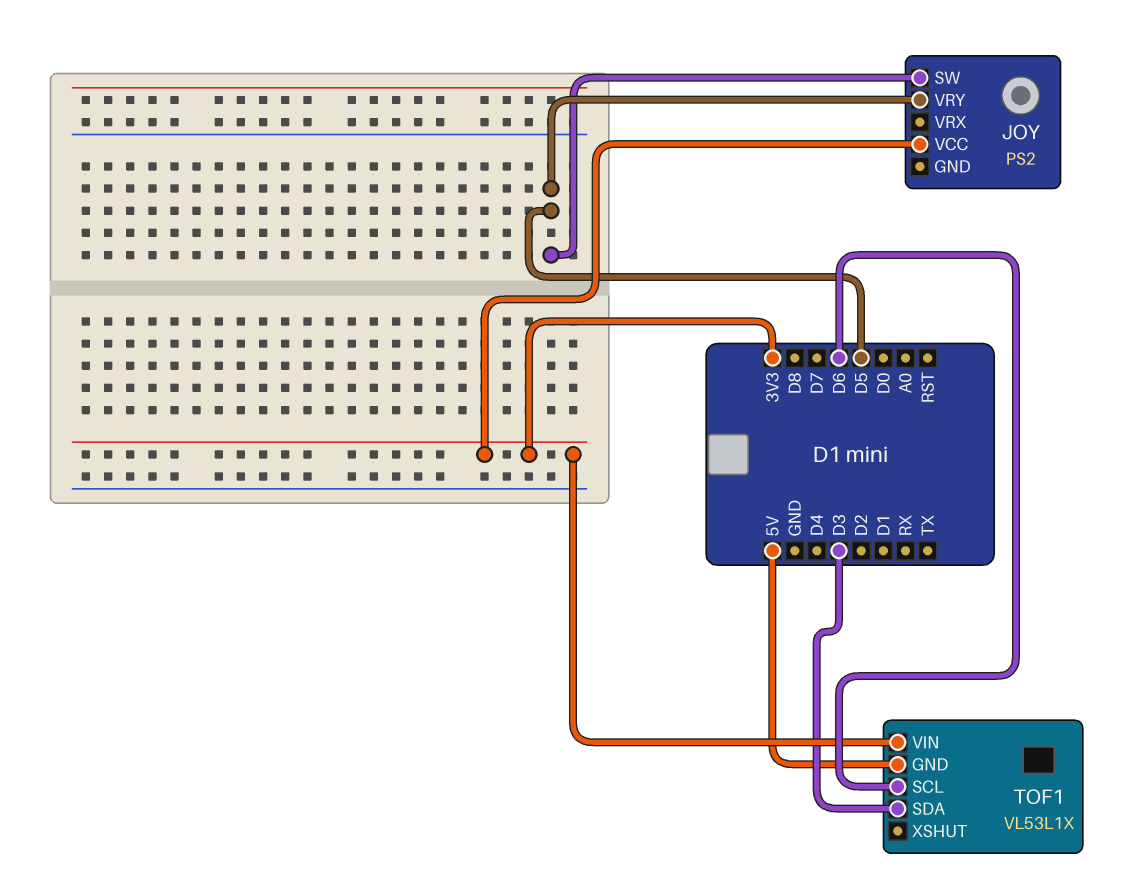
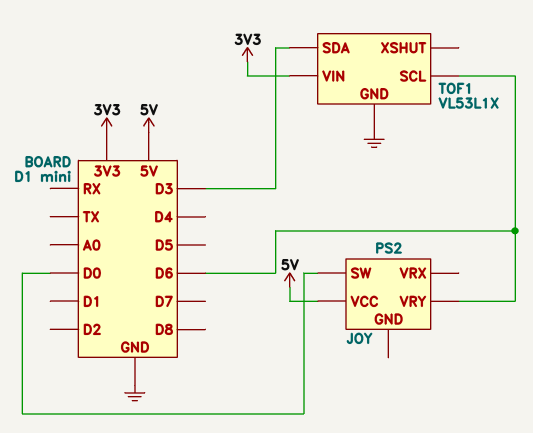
JOY pin SW: D5 -> D0
JOY pin VCC: 3V3 -> 5V
JOY pin VRY: D5 -> D6
TOF1 pin GND: 5V -> GND

